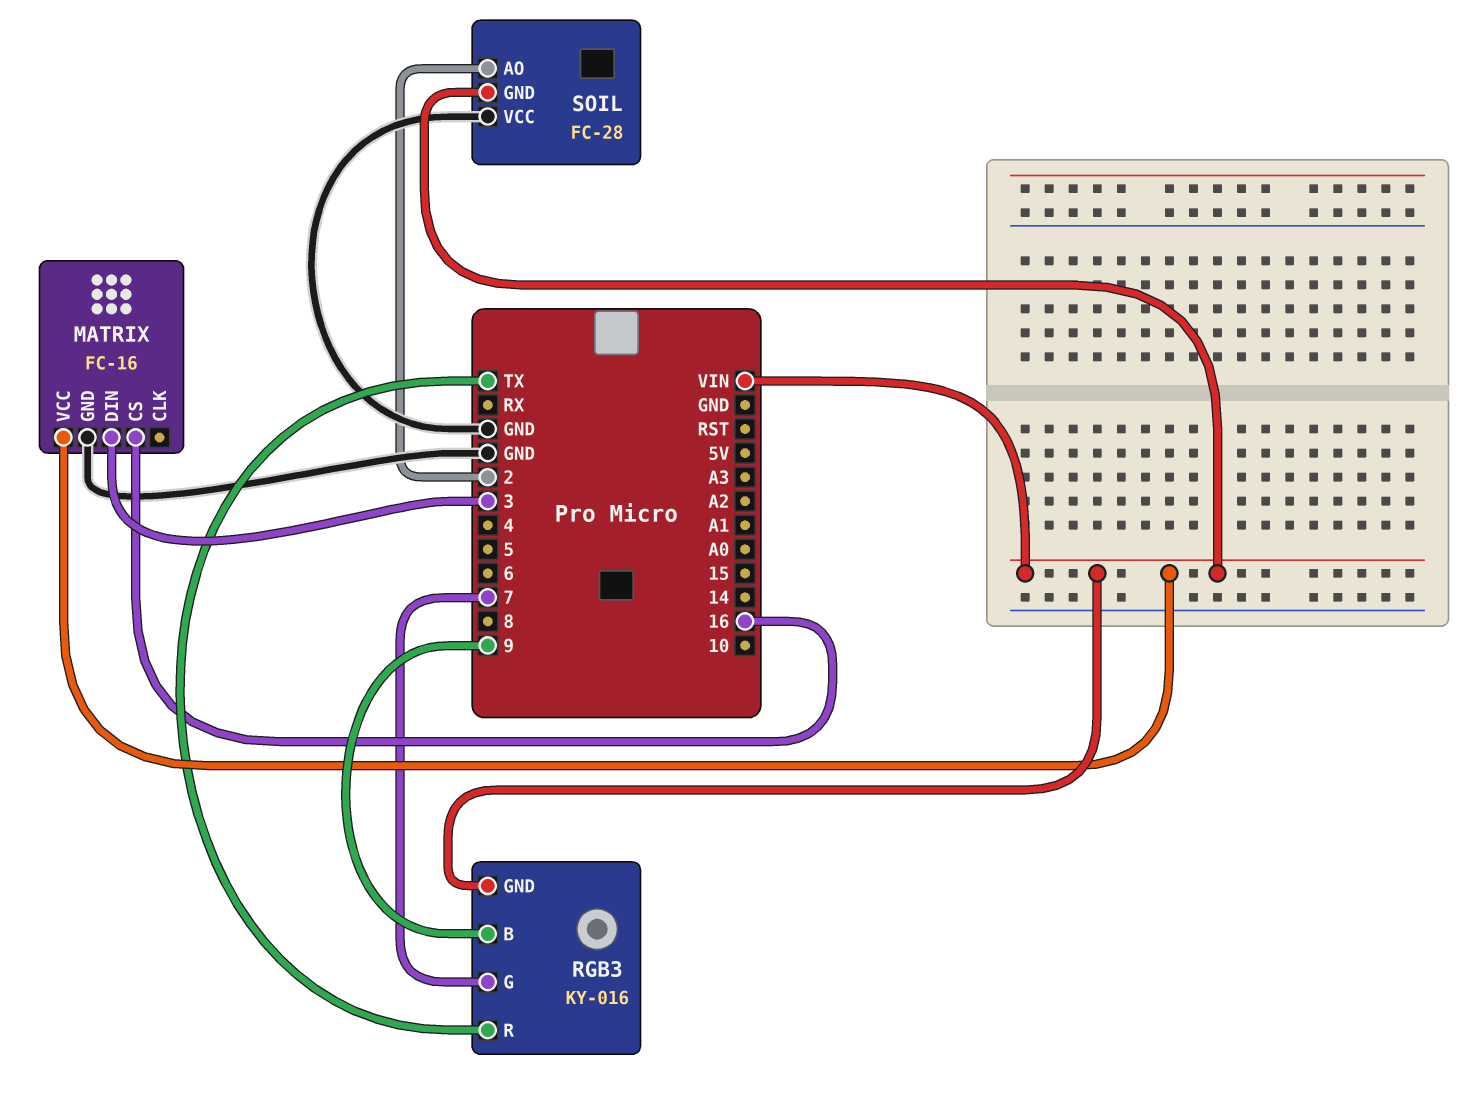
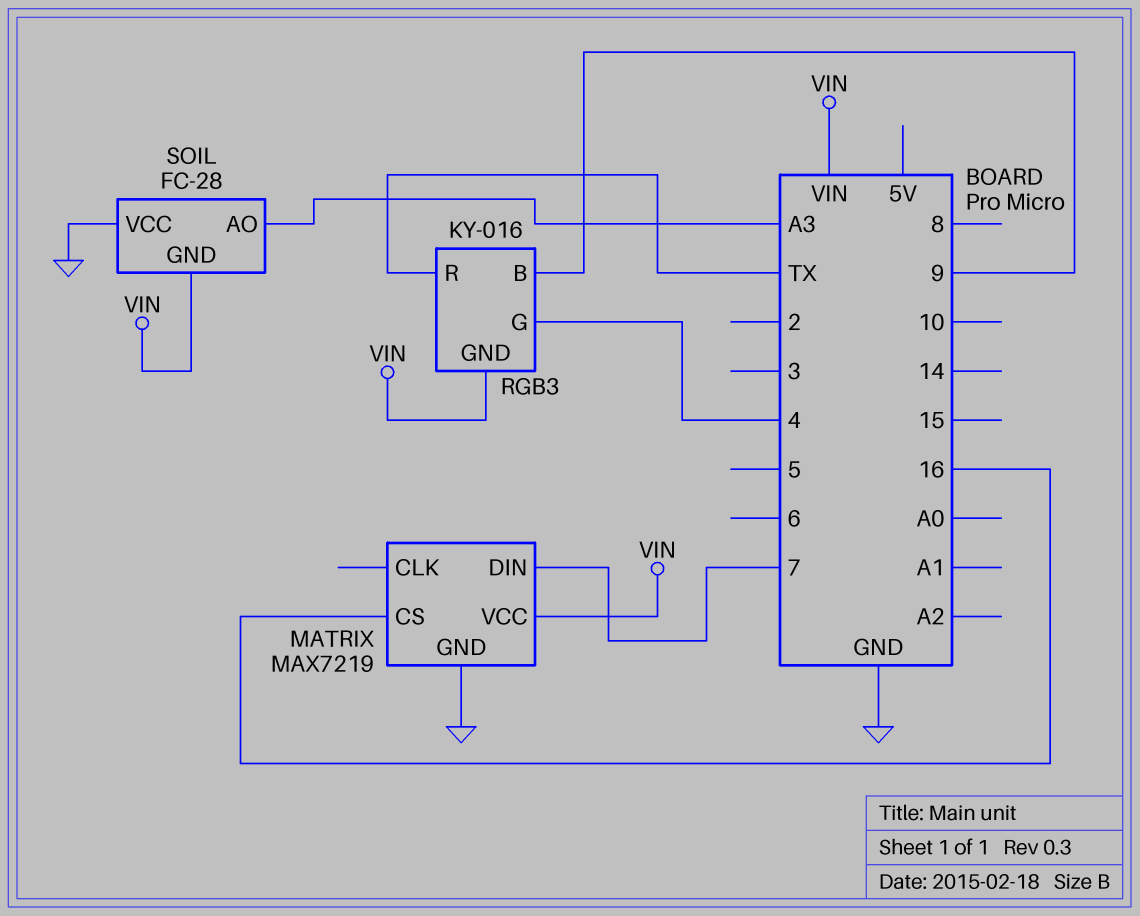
MATRIX: FC-16 -> MAX7219
MATRIX pin DIN: 3 -> 7
RGB3 pin G: 7 -> 4
SOIL pin AO: 2 -> A3

